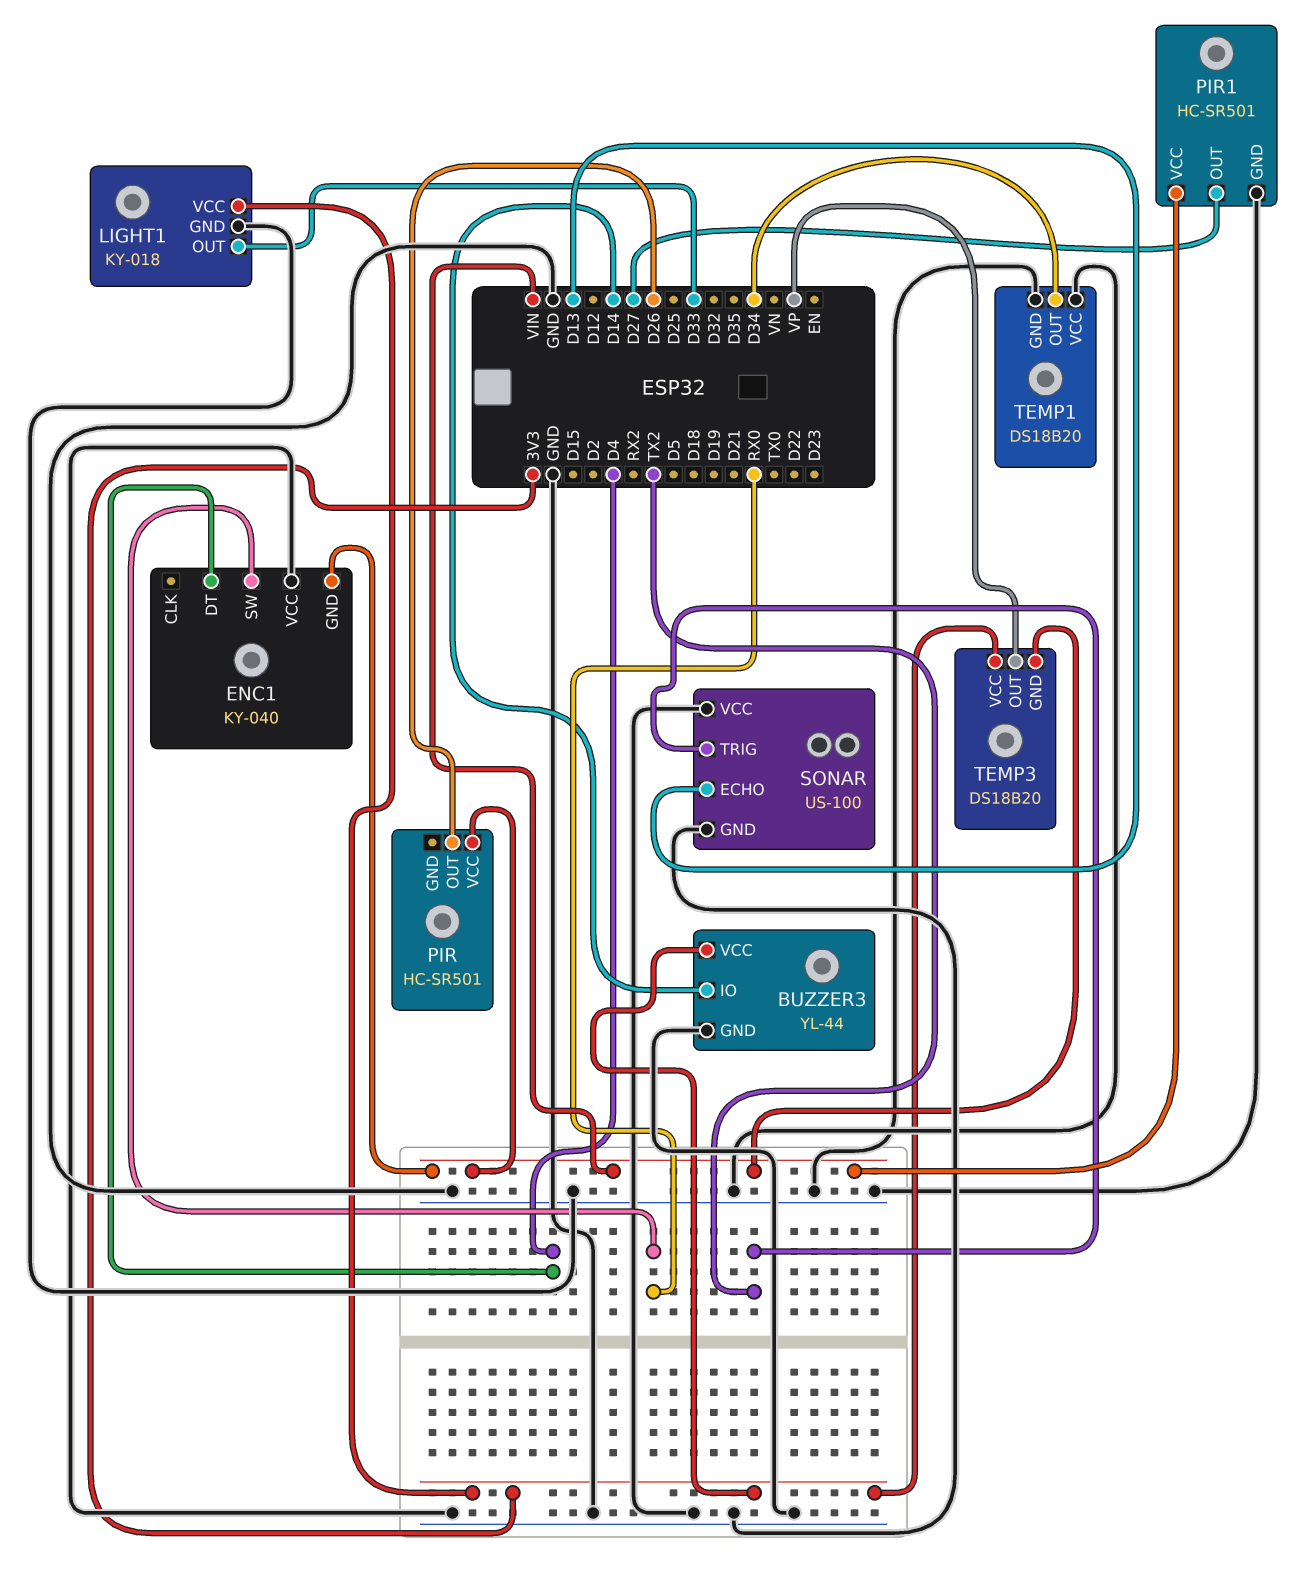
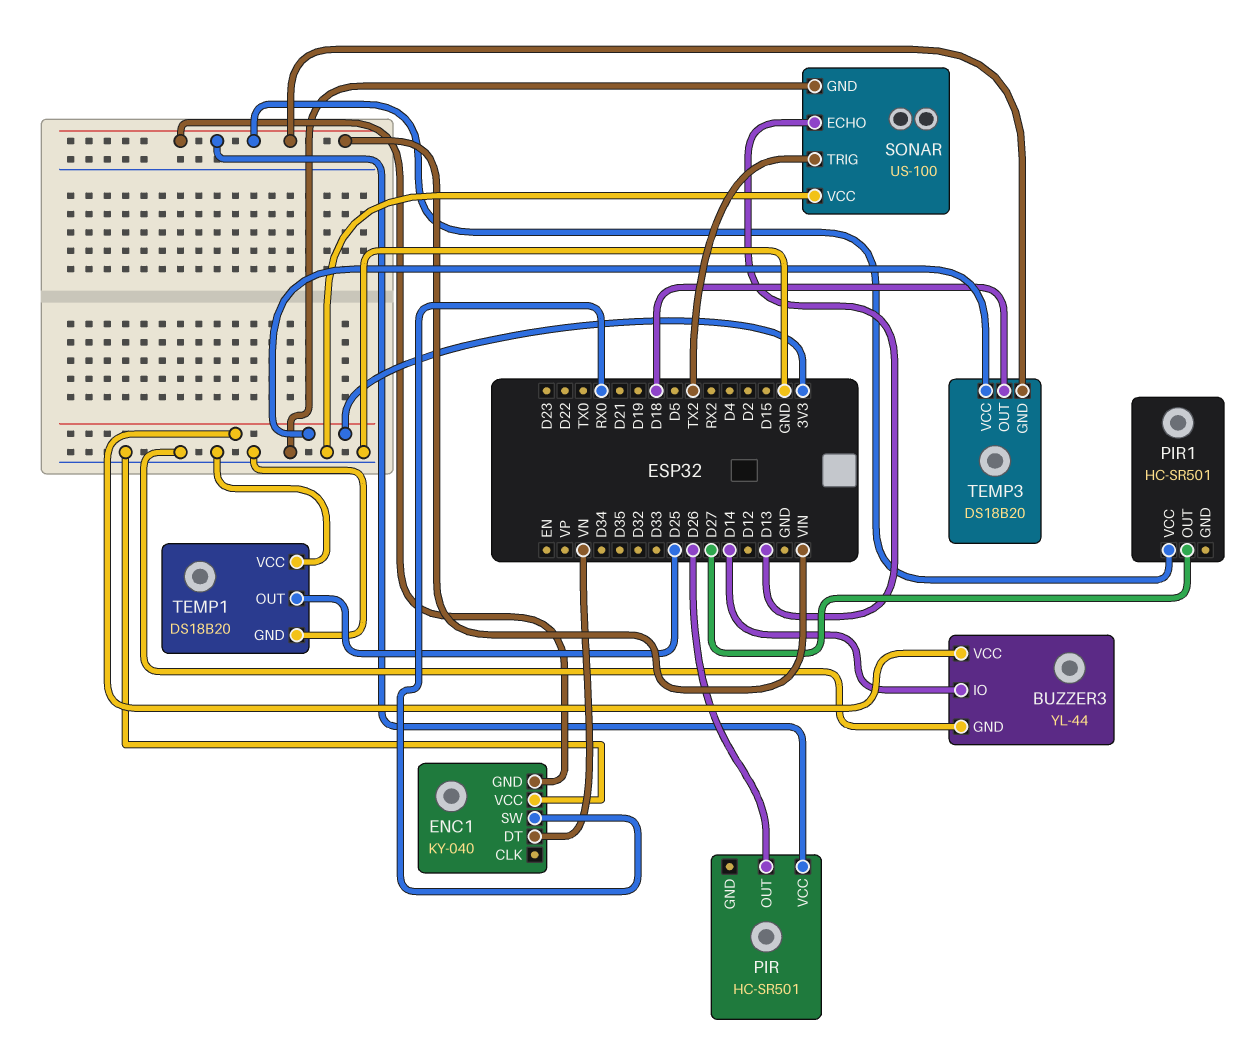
ENC1 pin DT: D4 -> VN
LIGHT1: KY-018 -> none
LIGHT1 pin GND: GND -> none
LIGHT1 pin OUT: D33 -> none
LIGHT1 pin VCC: 3V3 -> none
PIR1 pin GND: GND -> none
TEMP1 pin OUT: D34 -> D25
TEMP3 pin OUT: VP -> D18

